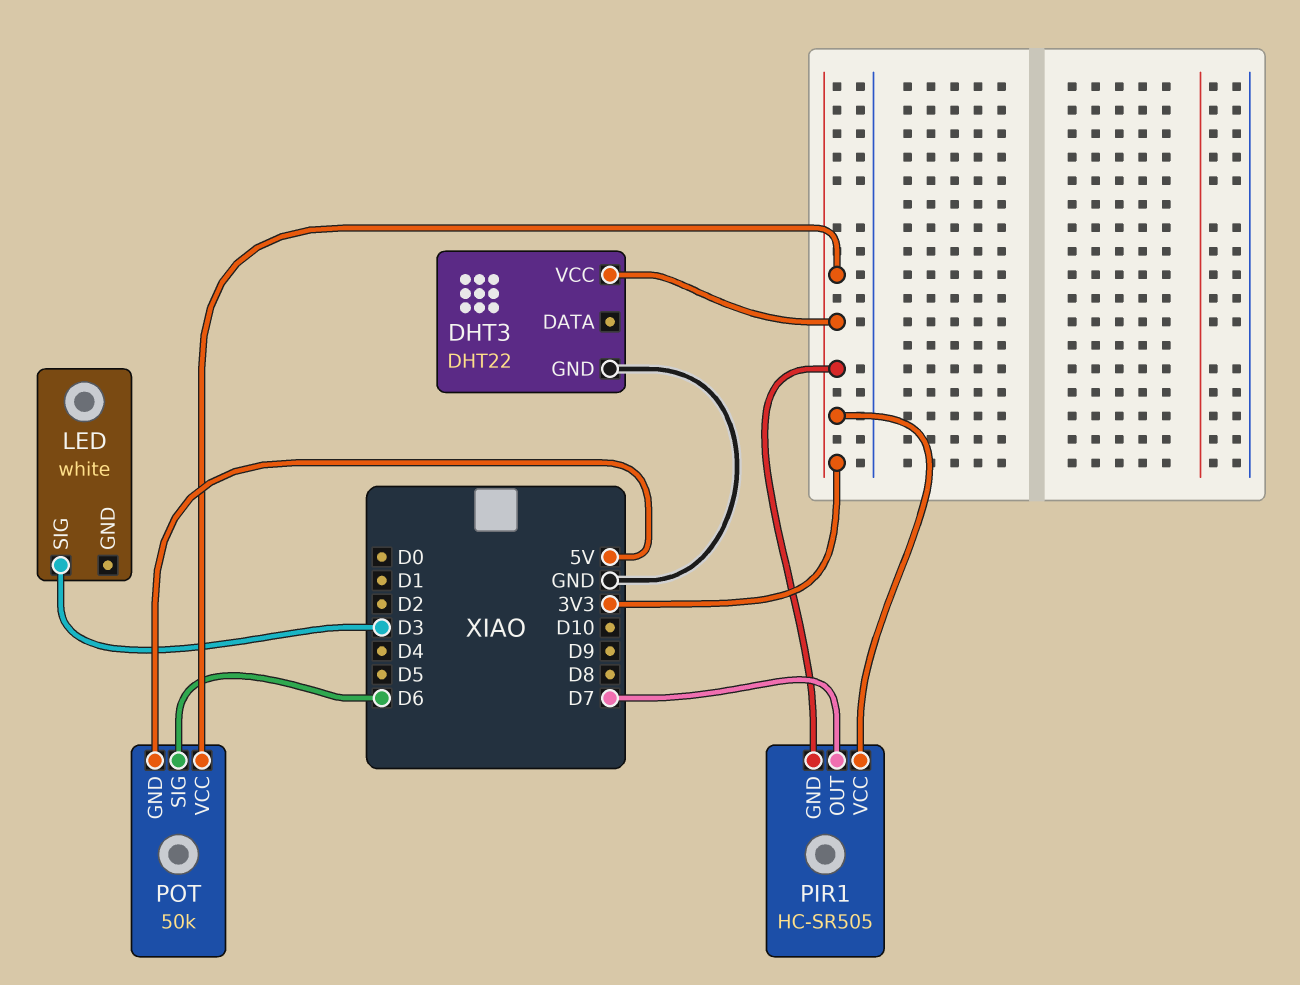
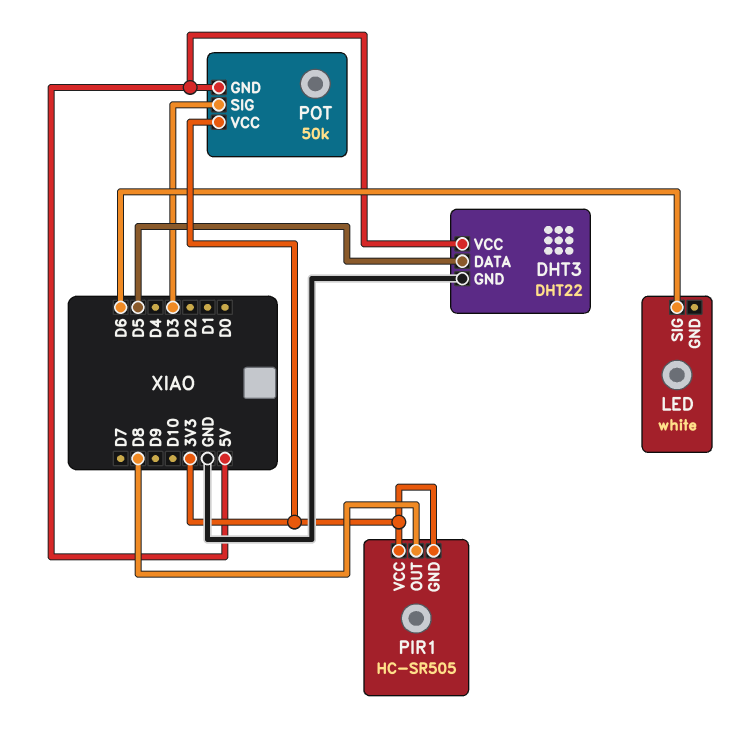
DHT3 pin DATA: none -> D5
DHT3 pin VCC: 3V3 -> 5V
LED pin SIG: D3 -> D6
PIR1 pin OUT: D7 -> D8
POT pin SIG: D6 -> D3

